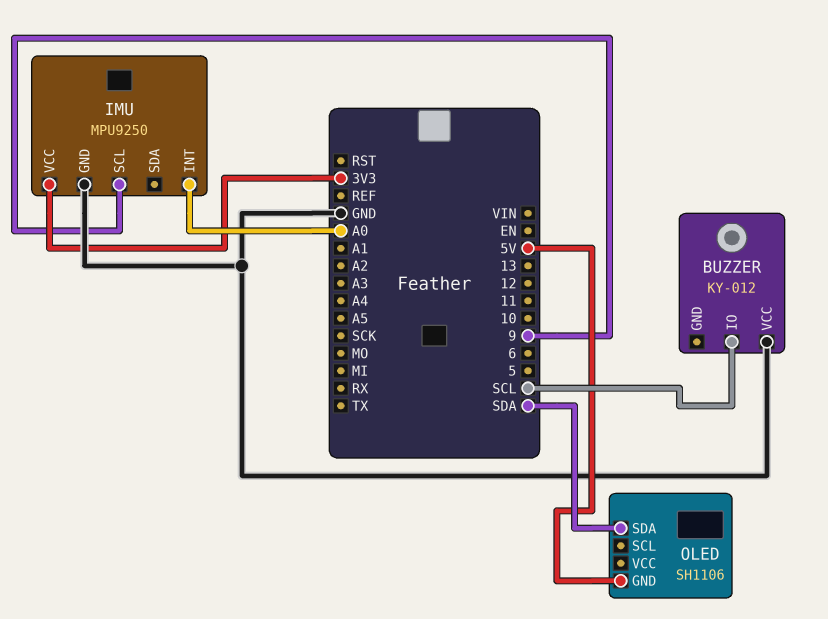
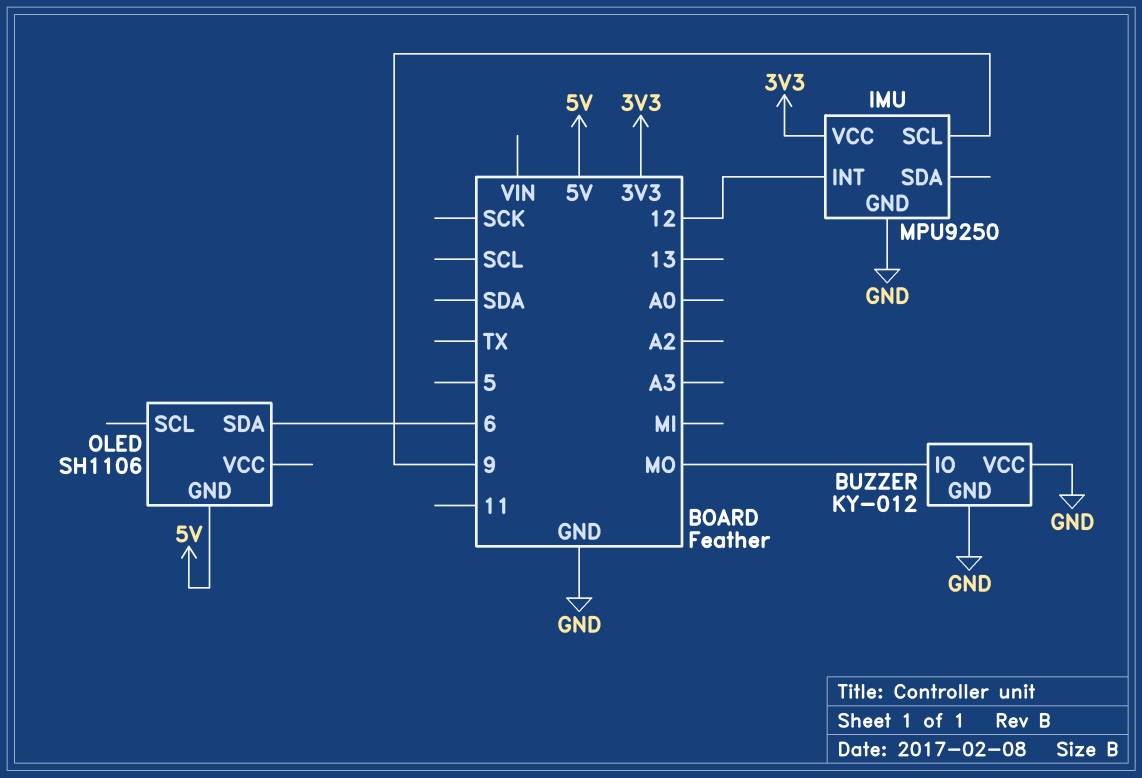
BUZZER pin GND: none -> GND
BUZZER pin IO: SCL -> MO
IMU pin INT: A0 -> 12
OLED pin SDA: SDA -> 6

